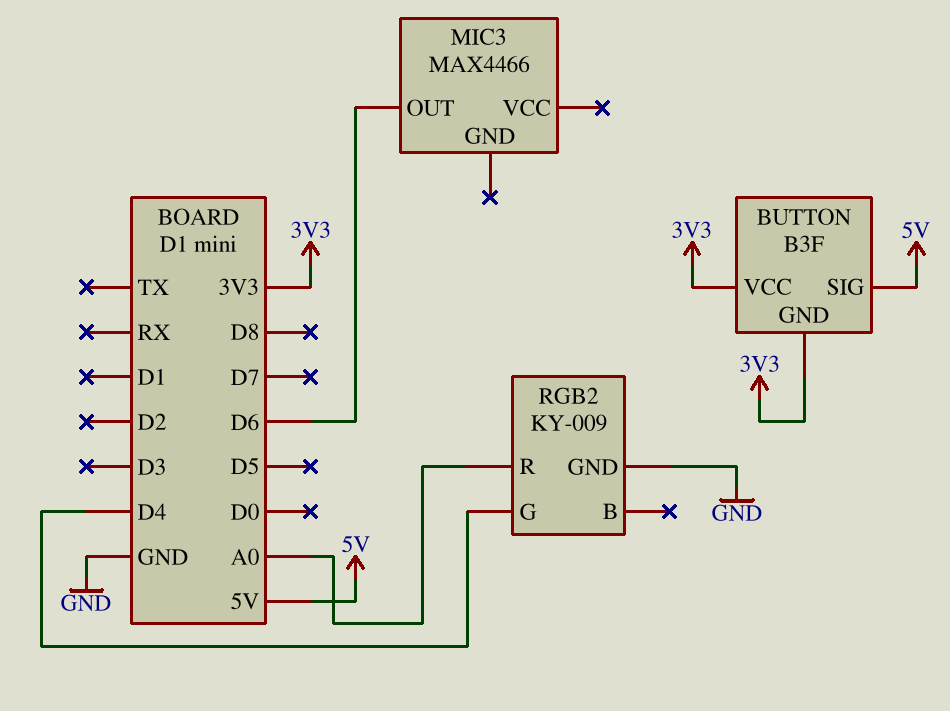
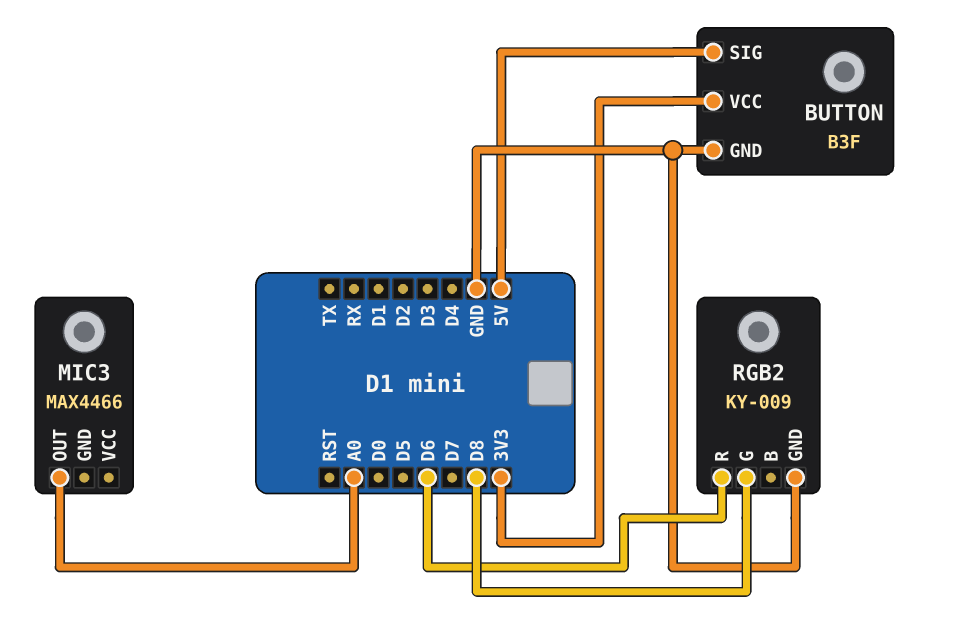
BUTTON pin GND: 3V3 -> GND
MIC3 pin OUT: D6 -> A0
RGB2 pin G: D4 -> D8
RGB2 pin R: A0 -> D6

